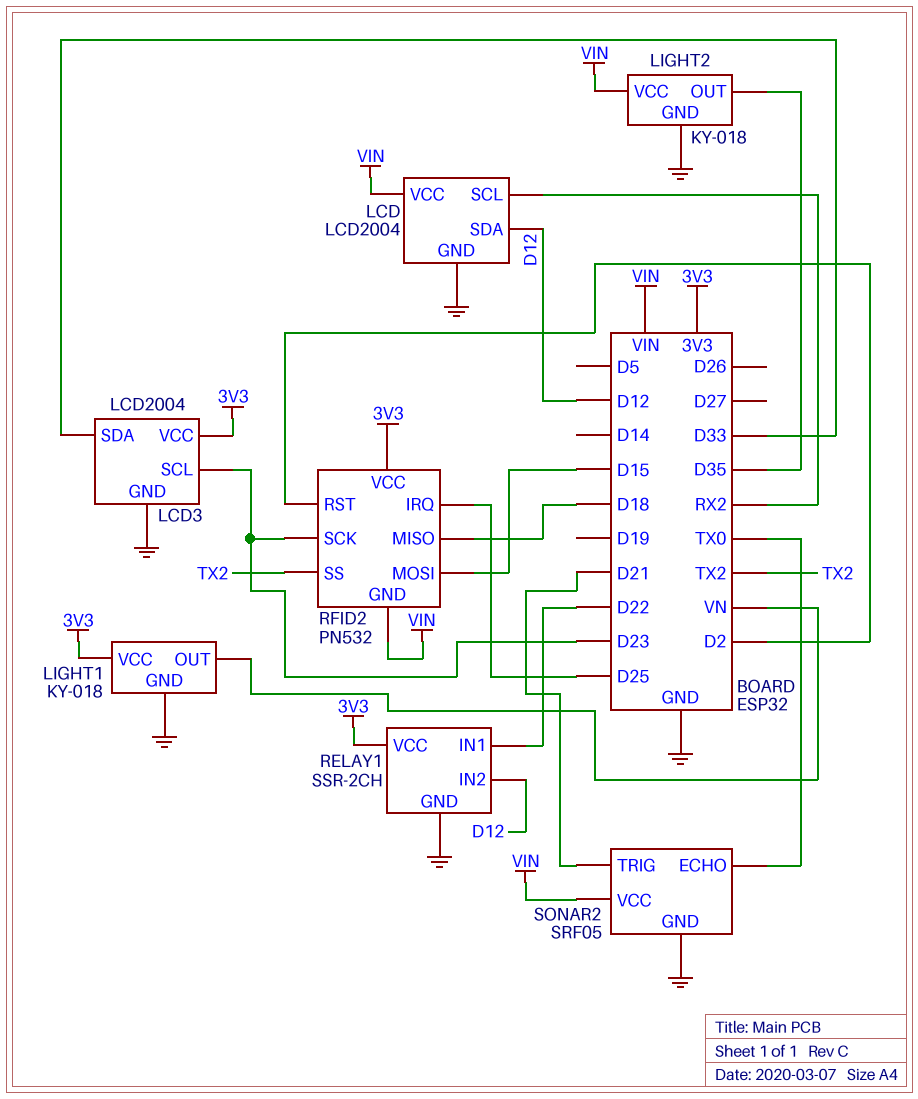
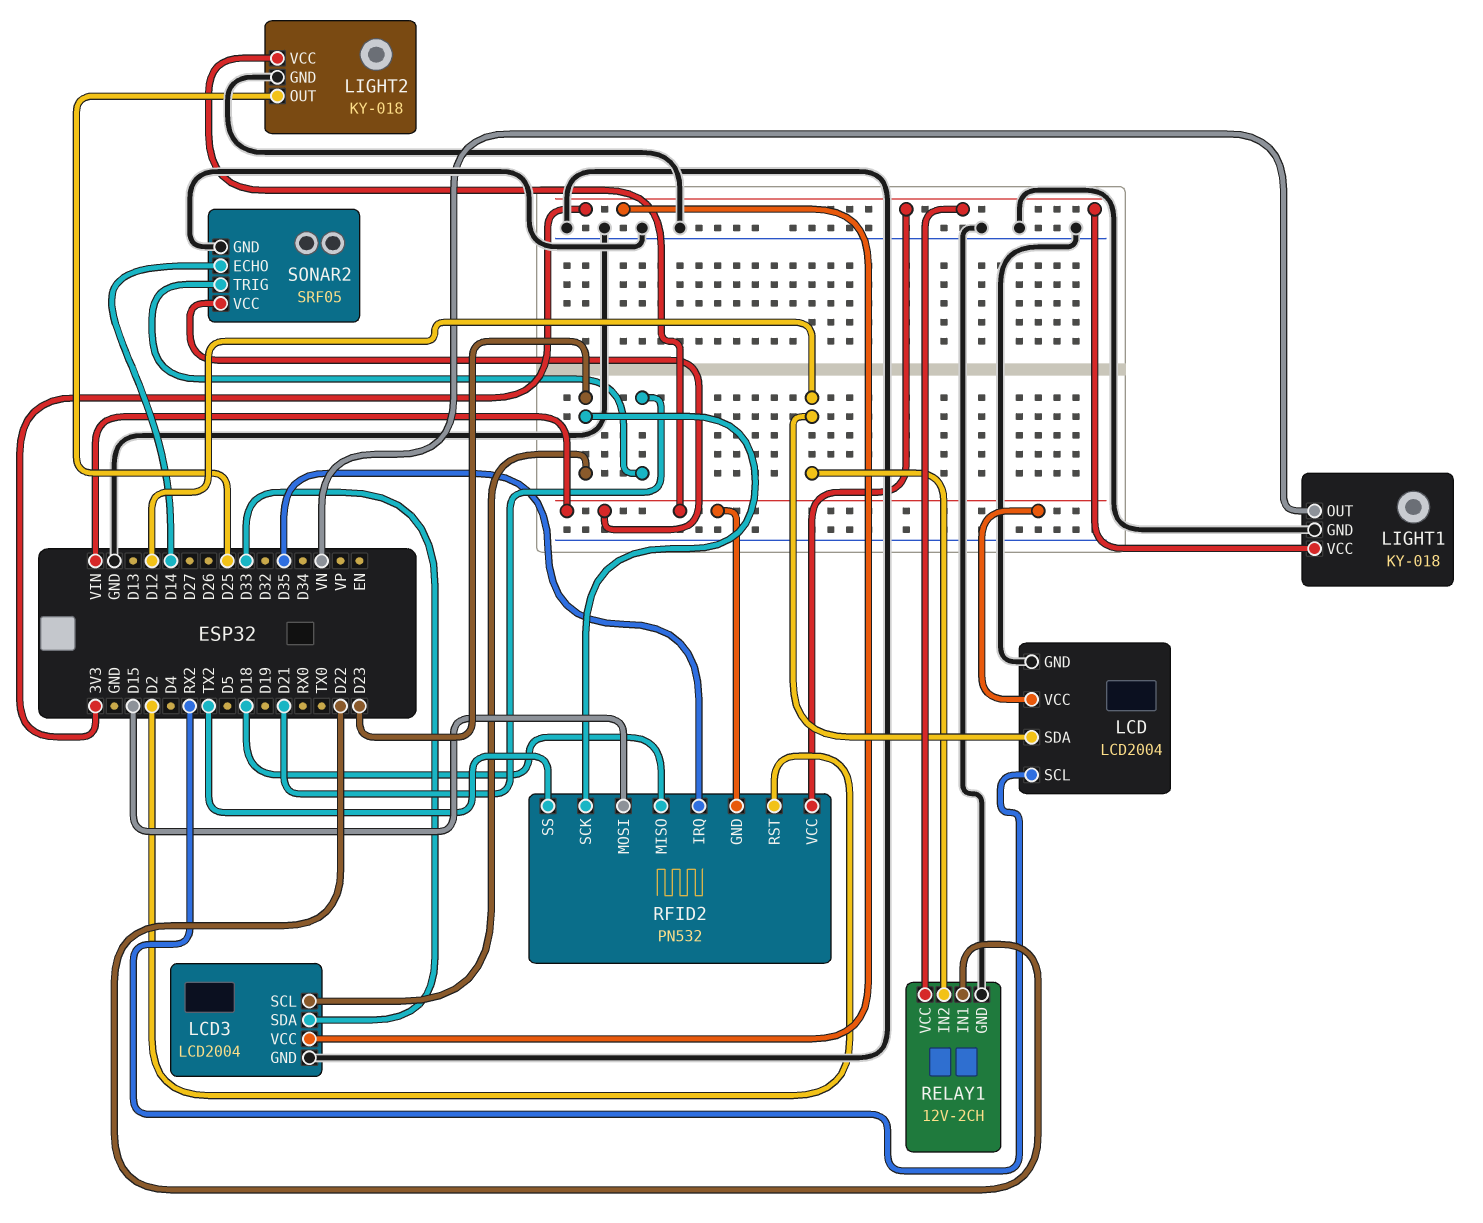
LIGHT2 pin OUT: D35 -> D25
RELAY1: SSR-2CH -> 12V-2CH
RFID2 pin IRQ: D25 -> D35
SONAR2 pin ECHO: TX0 -> D14

